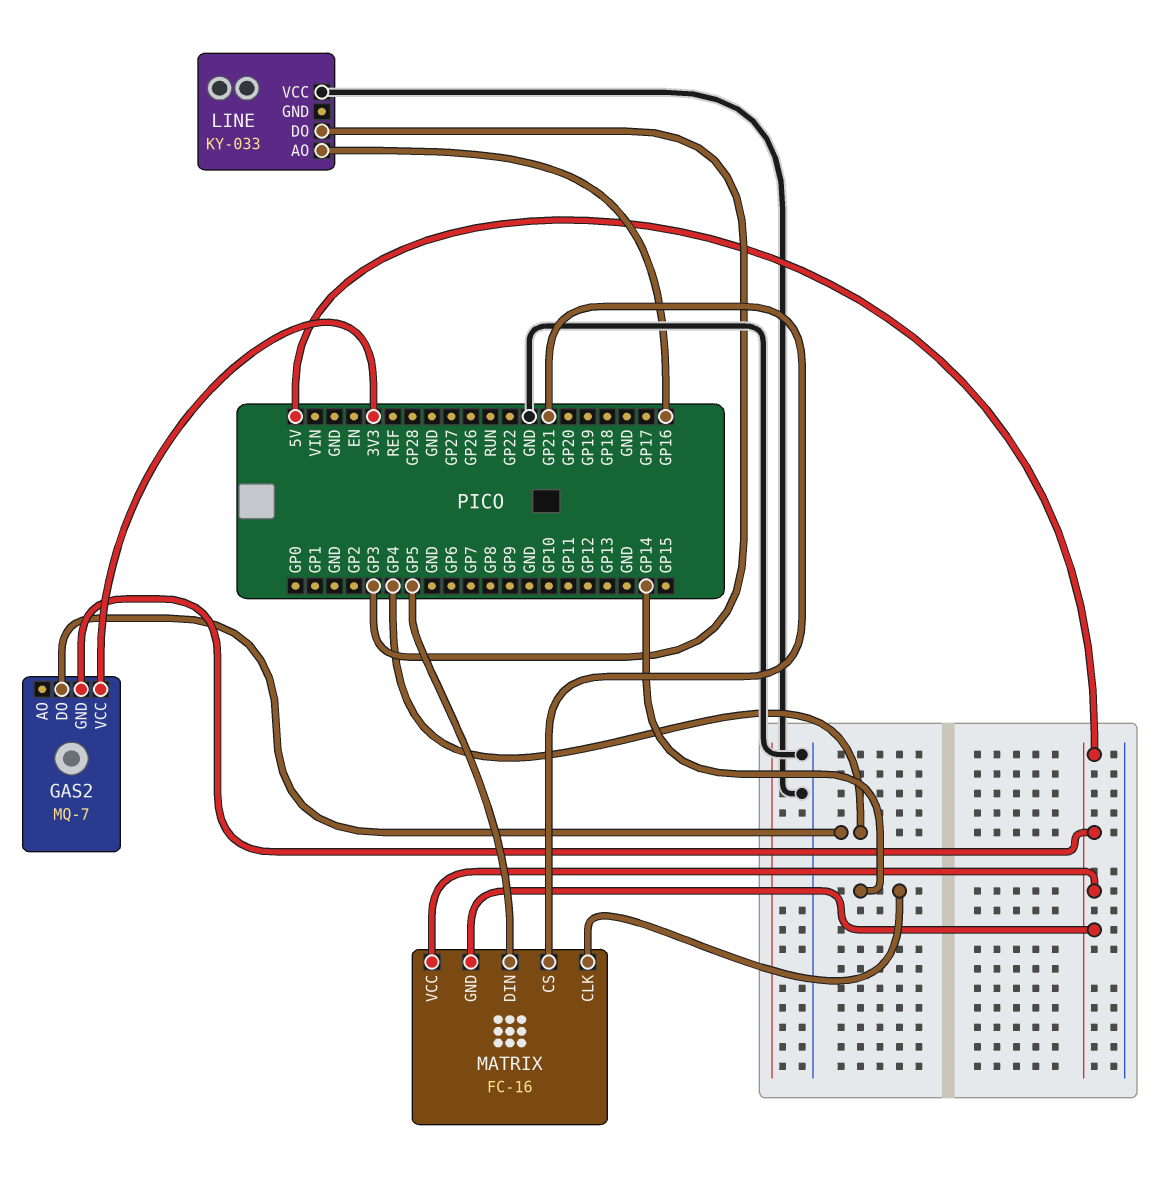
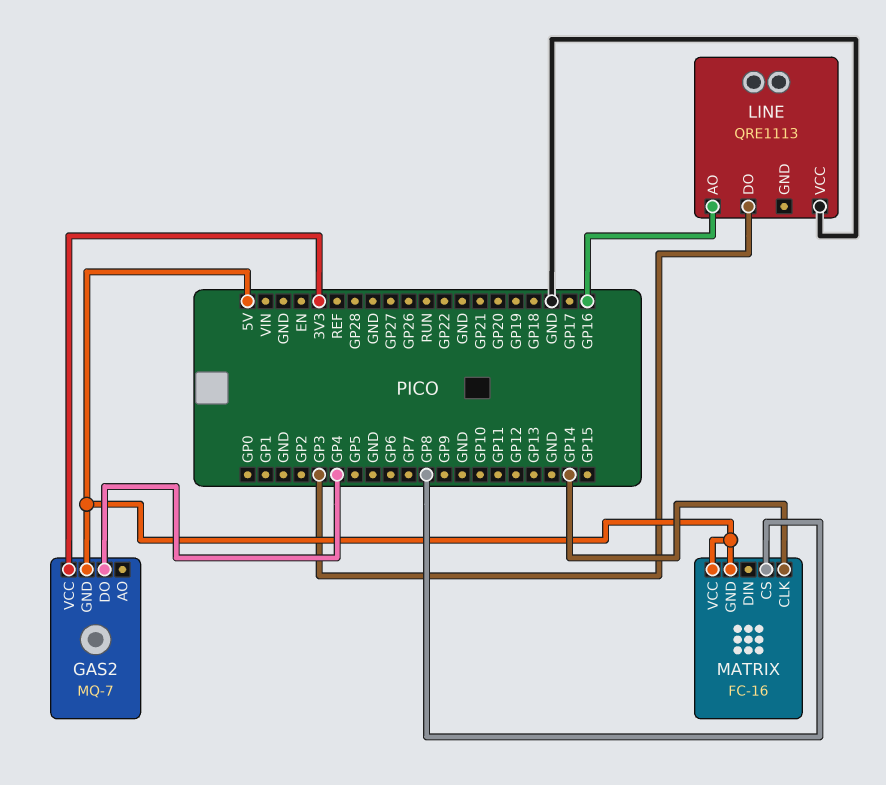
LINE: KY-033 -> QRE1113
MATRIX pin CS: GP21 -> GP8
MATRIX pin DIN: GP5 -> none

